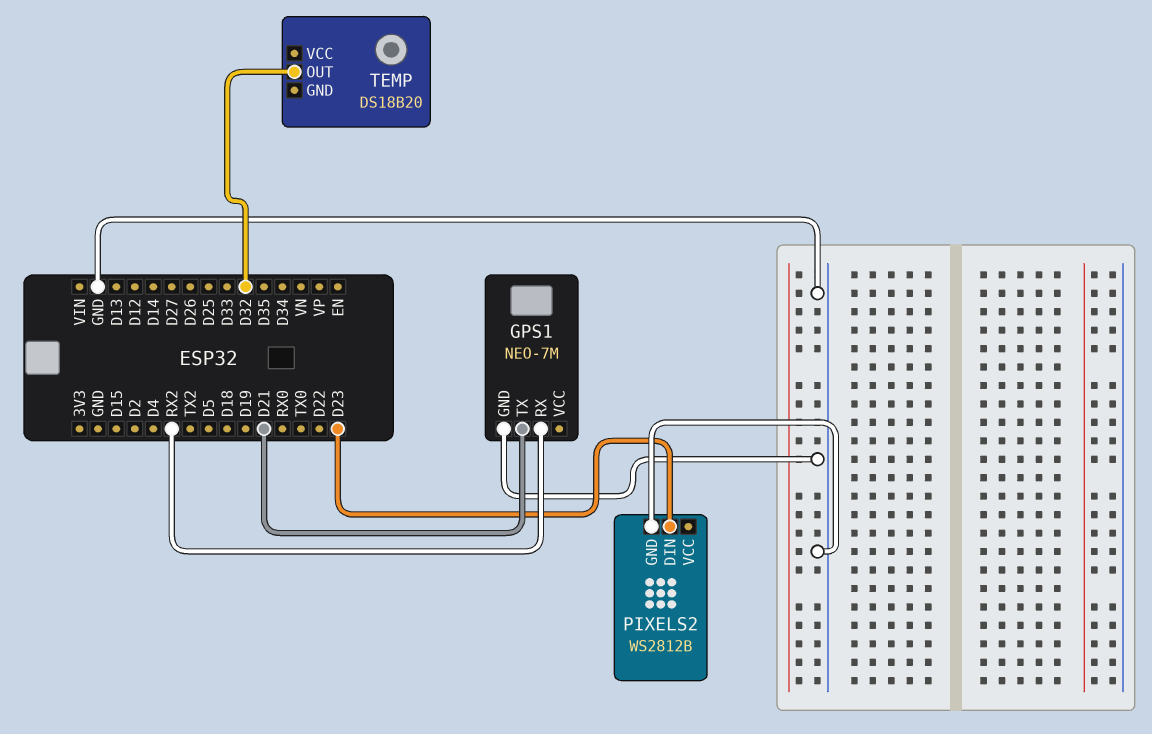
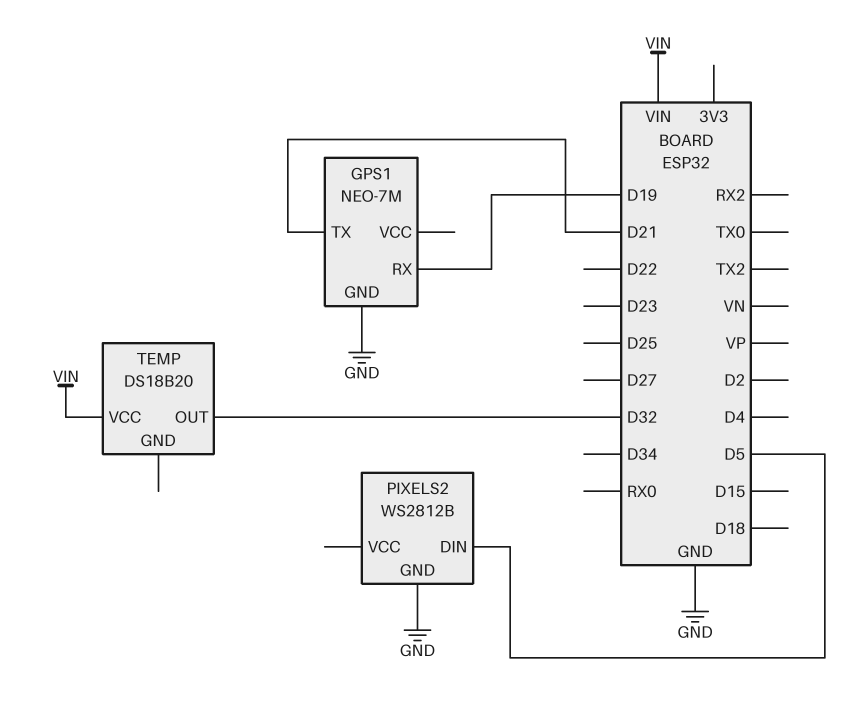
GPS1 pin RX: RX2 -> D19
PIXELS2 pin DIN: D23 -> D5
TEMP pin VCC: none -> VIN

